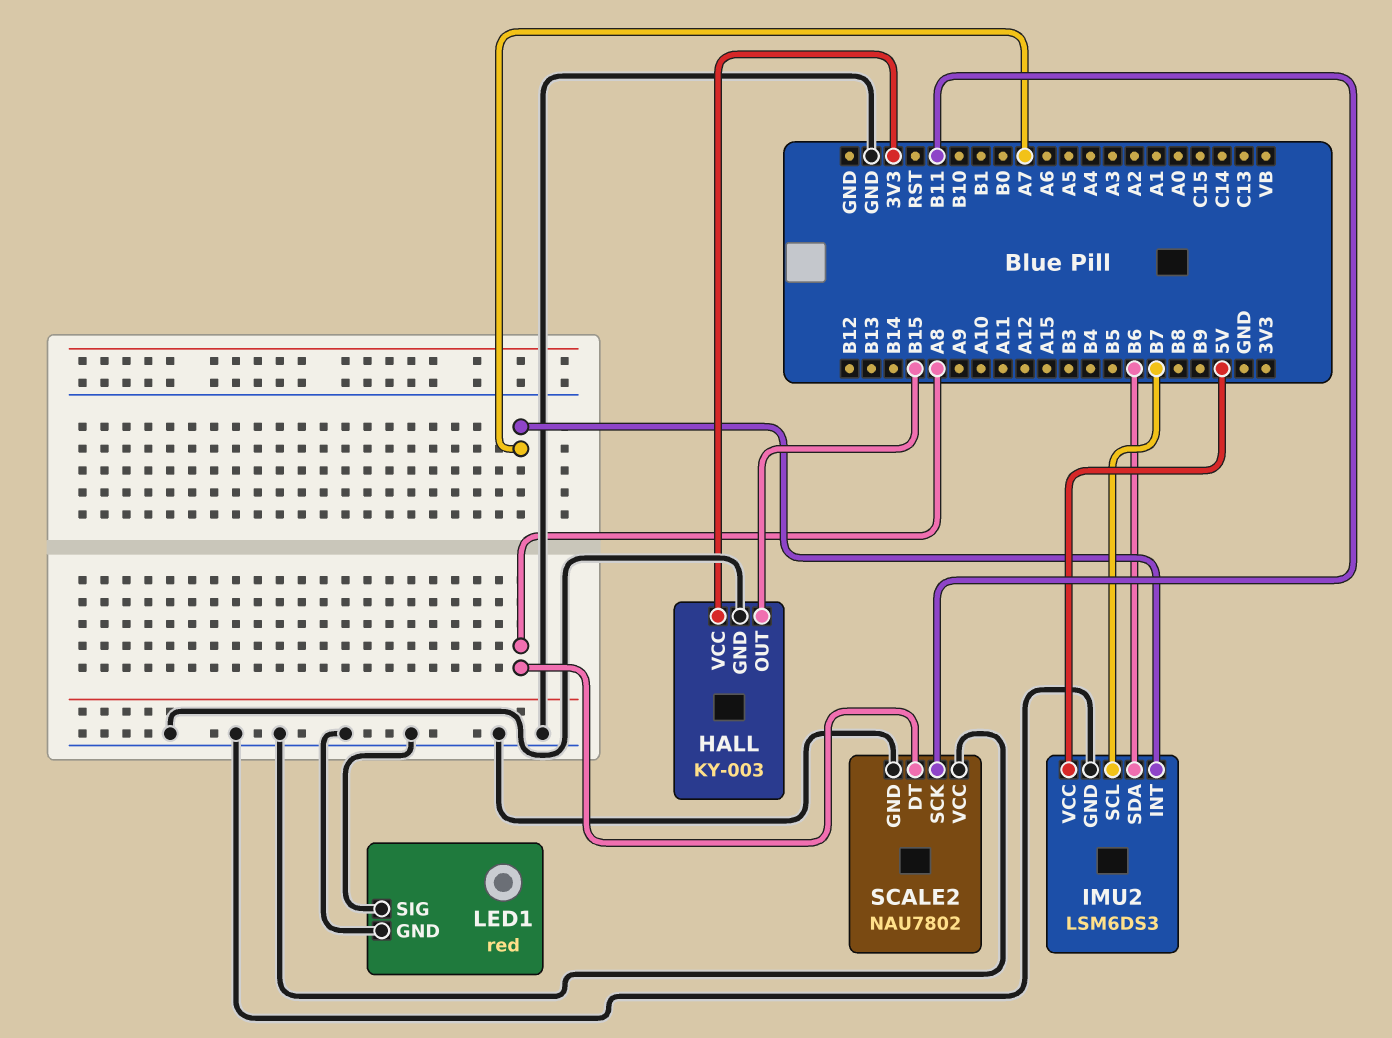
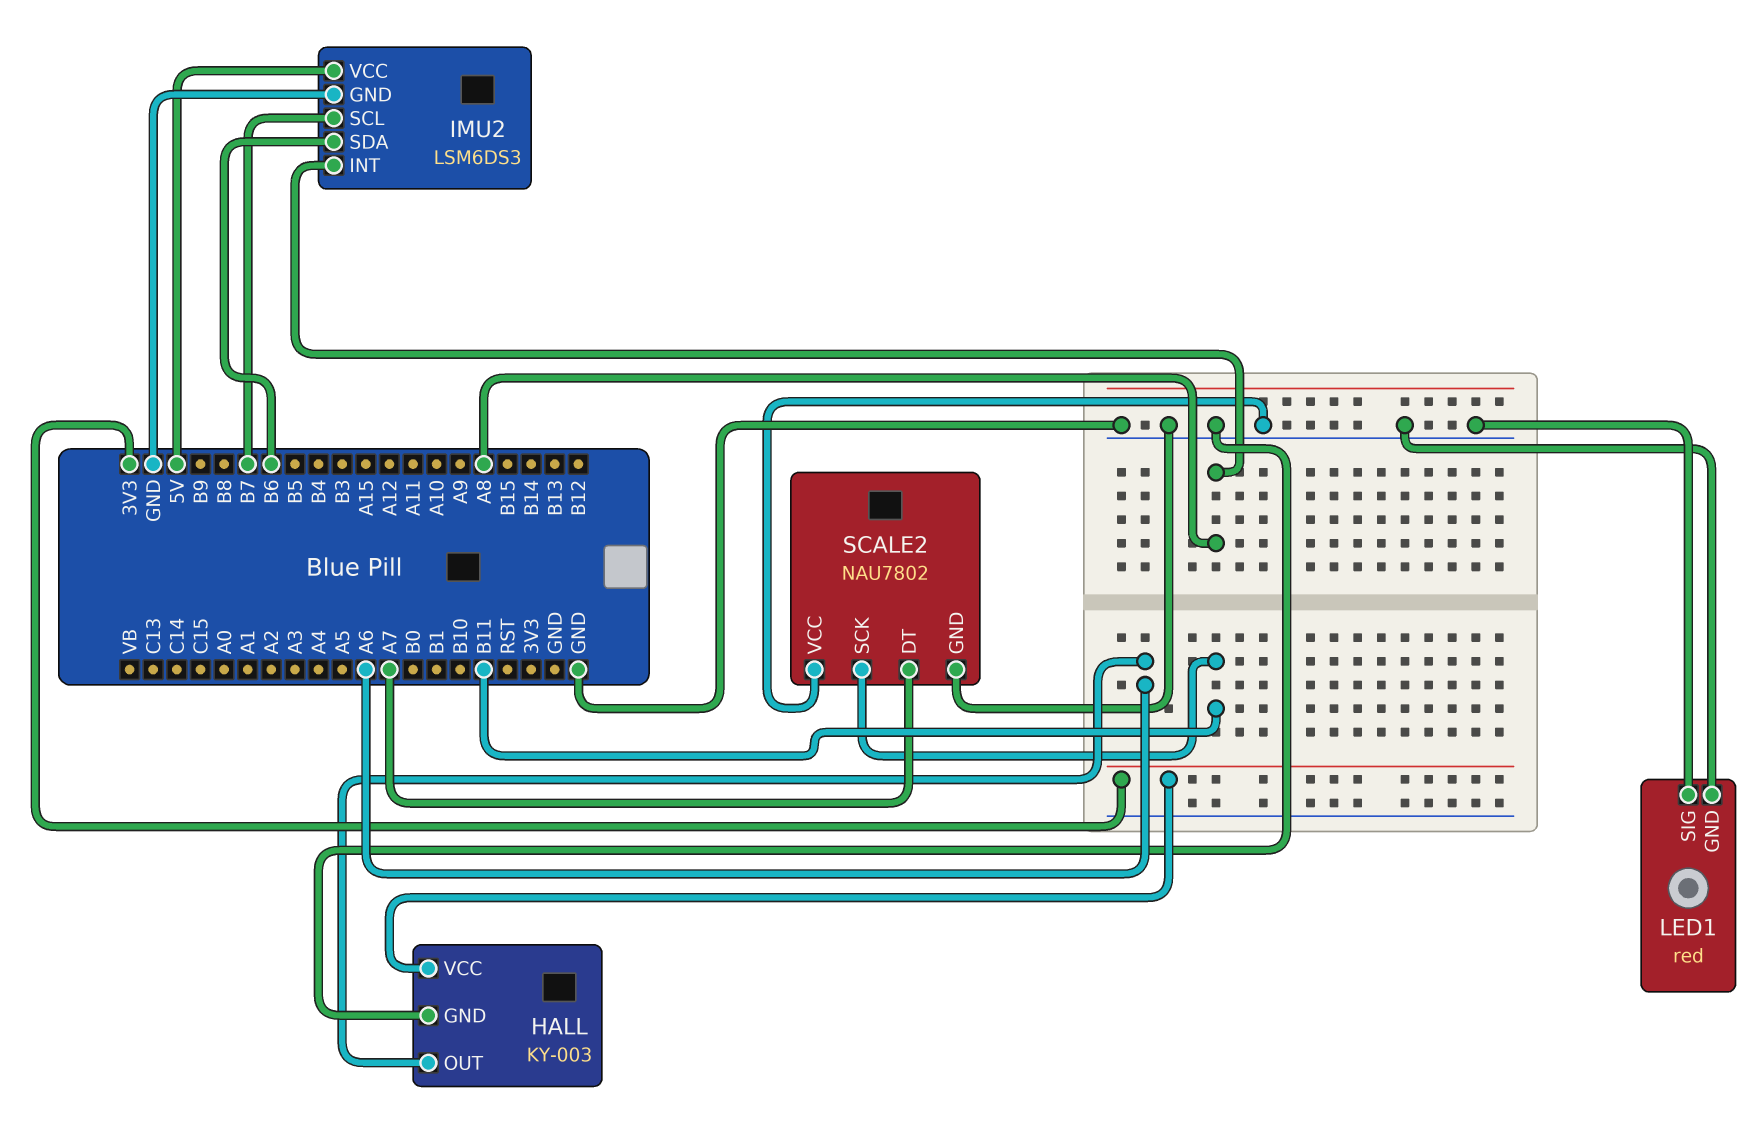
HALL pin OUT: B15 -> A6
IMU2 pin INT: A7 -> A8
SCALE2 pin DT: A8 -> A7

